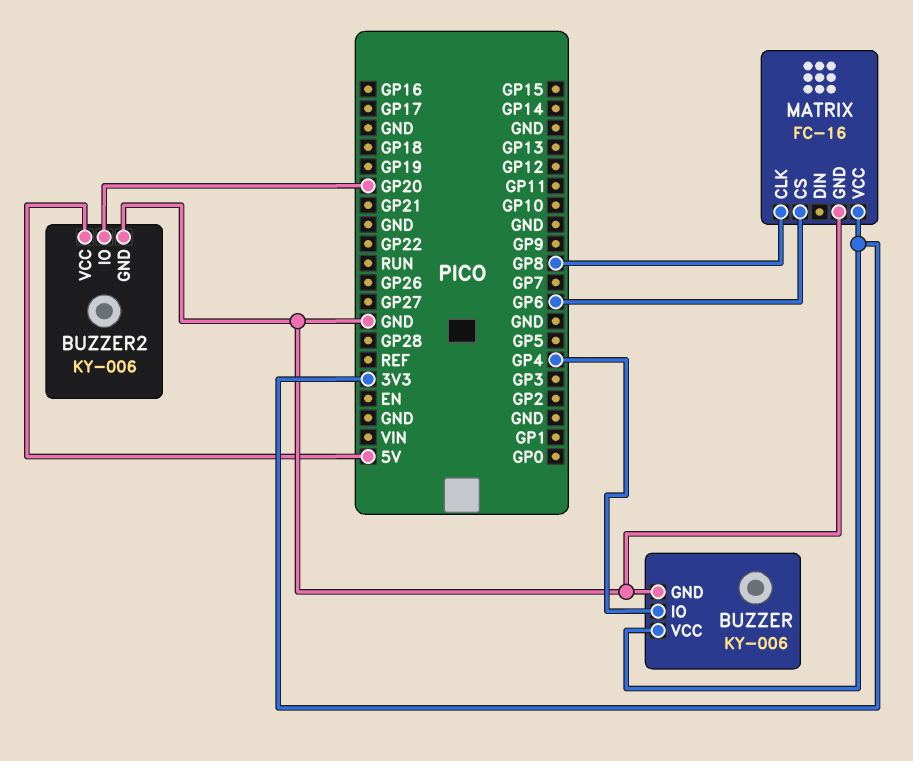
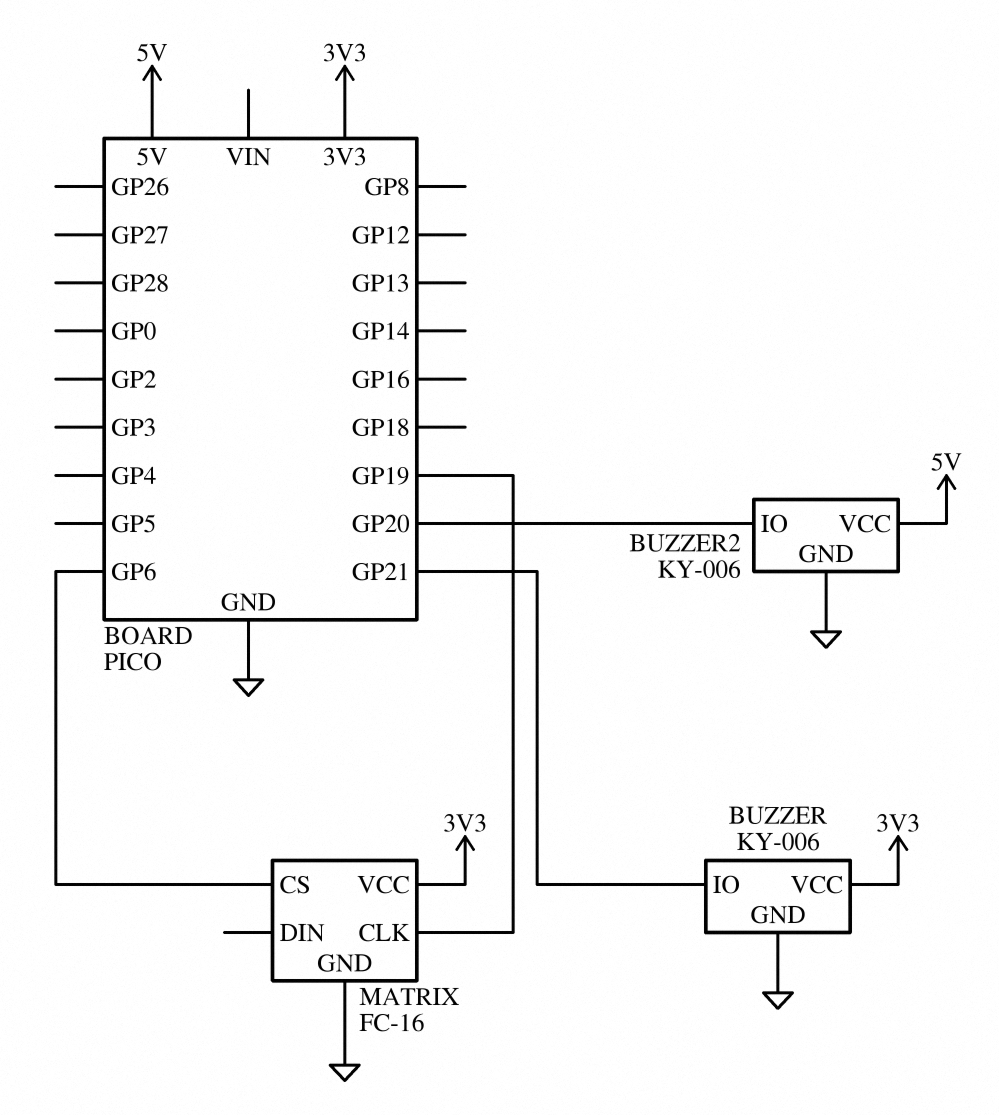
BUZZER pin IO: GP4 -> GP21
MATRIX pin CLK: GP8 -> GP19

